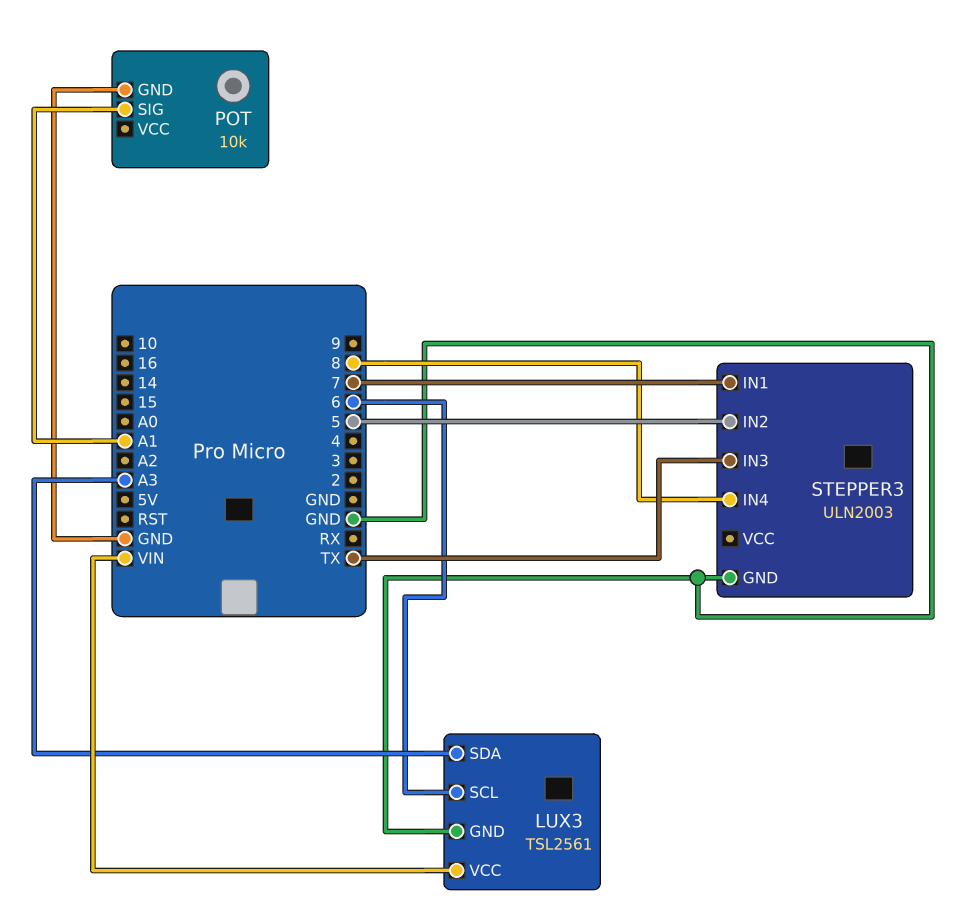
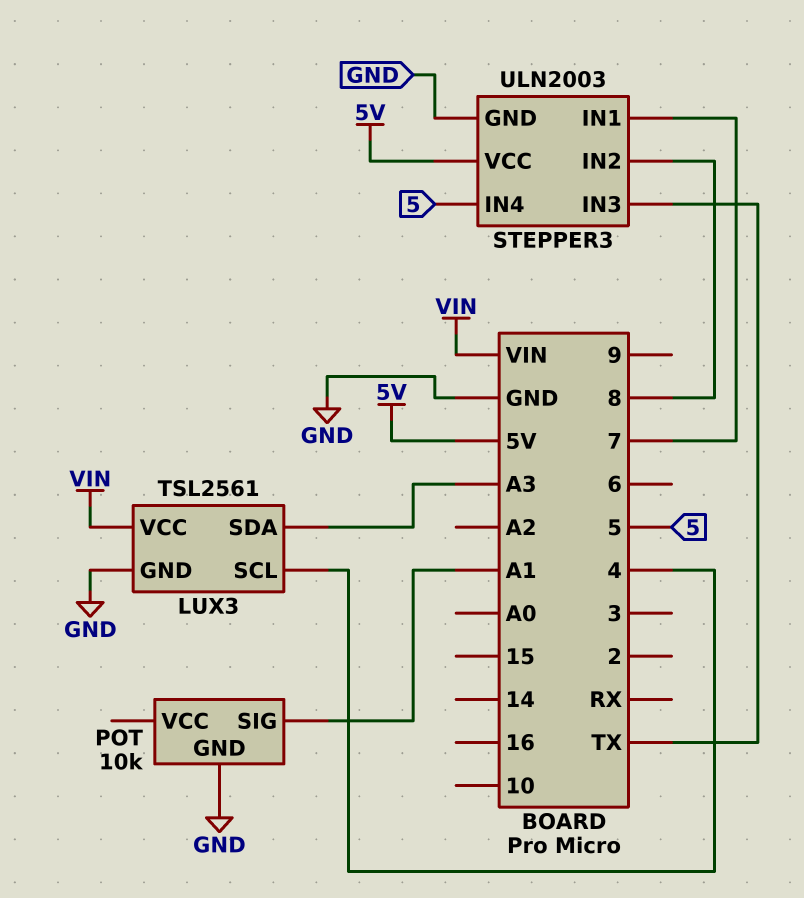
LUX3 pin SCL: 6 -> 4
STEPPER3 pin IN2: 5 -> 8
STEPPER3 pin IN4: 8 -> 5
STEPPER3 pin VCC: none -> 5V

